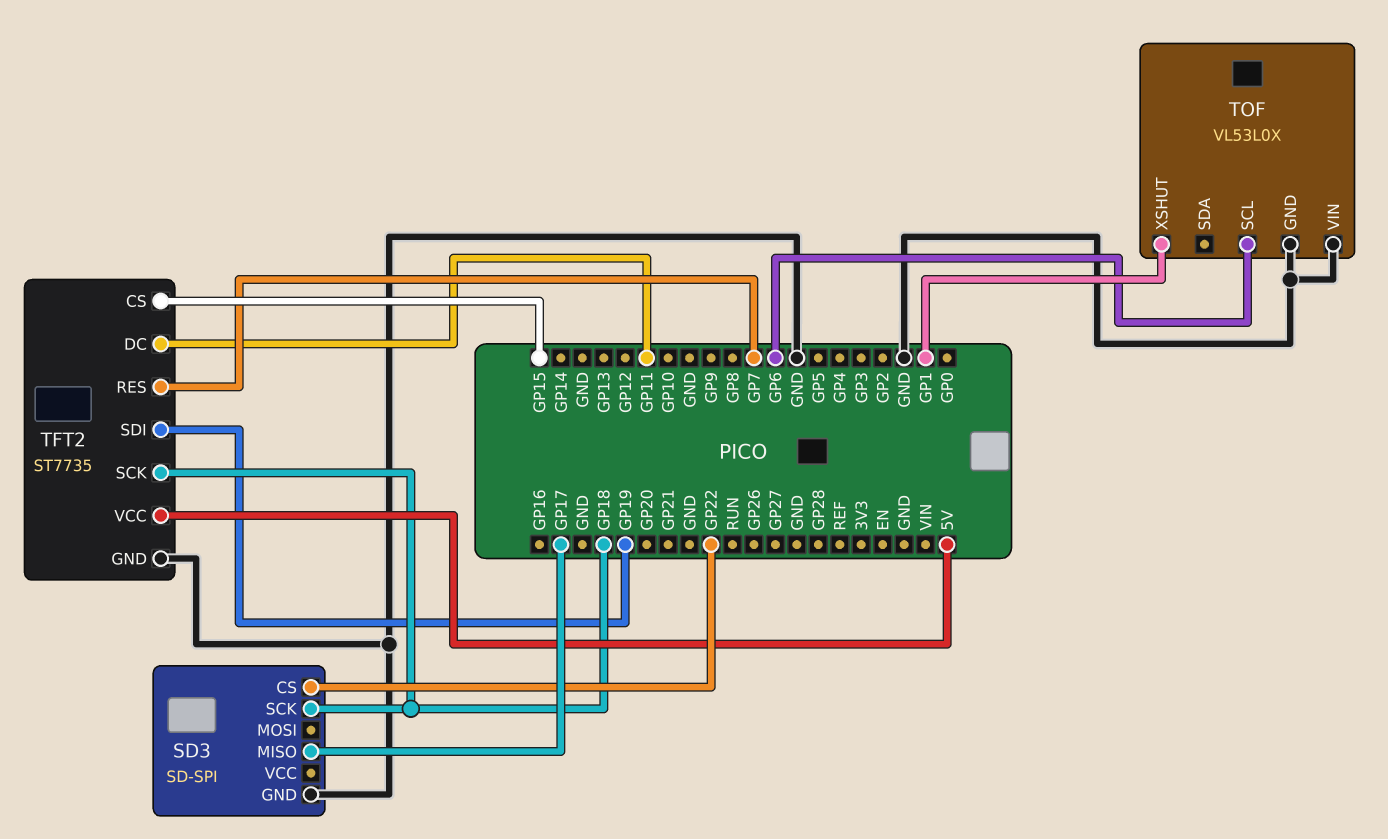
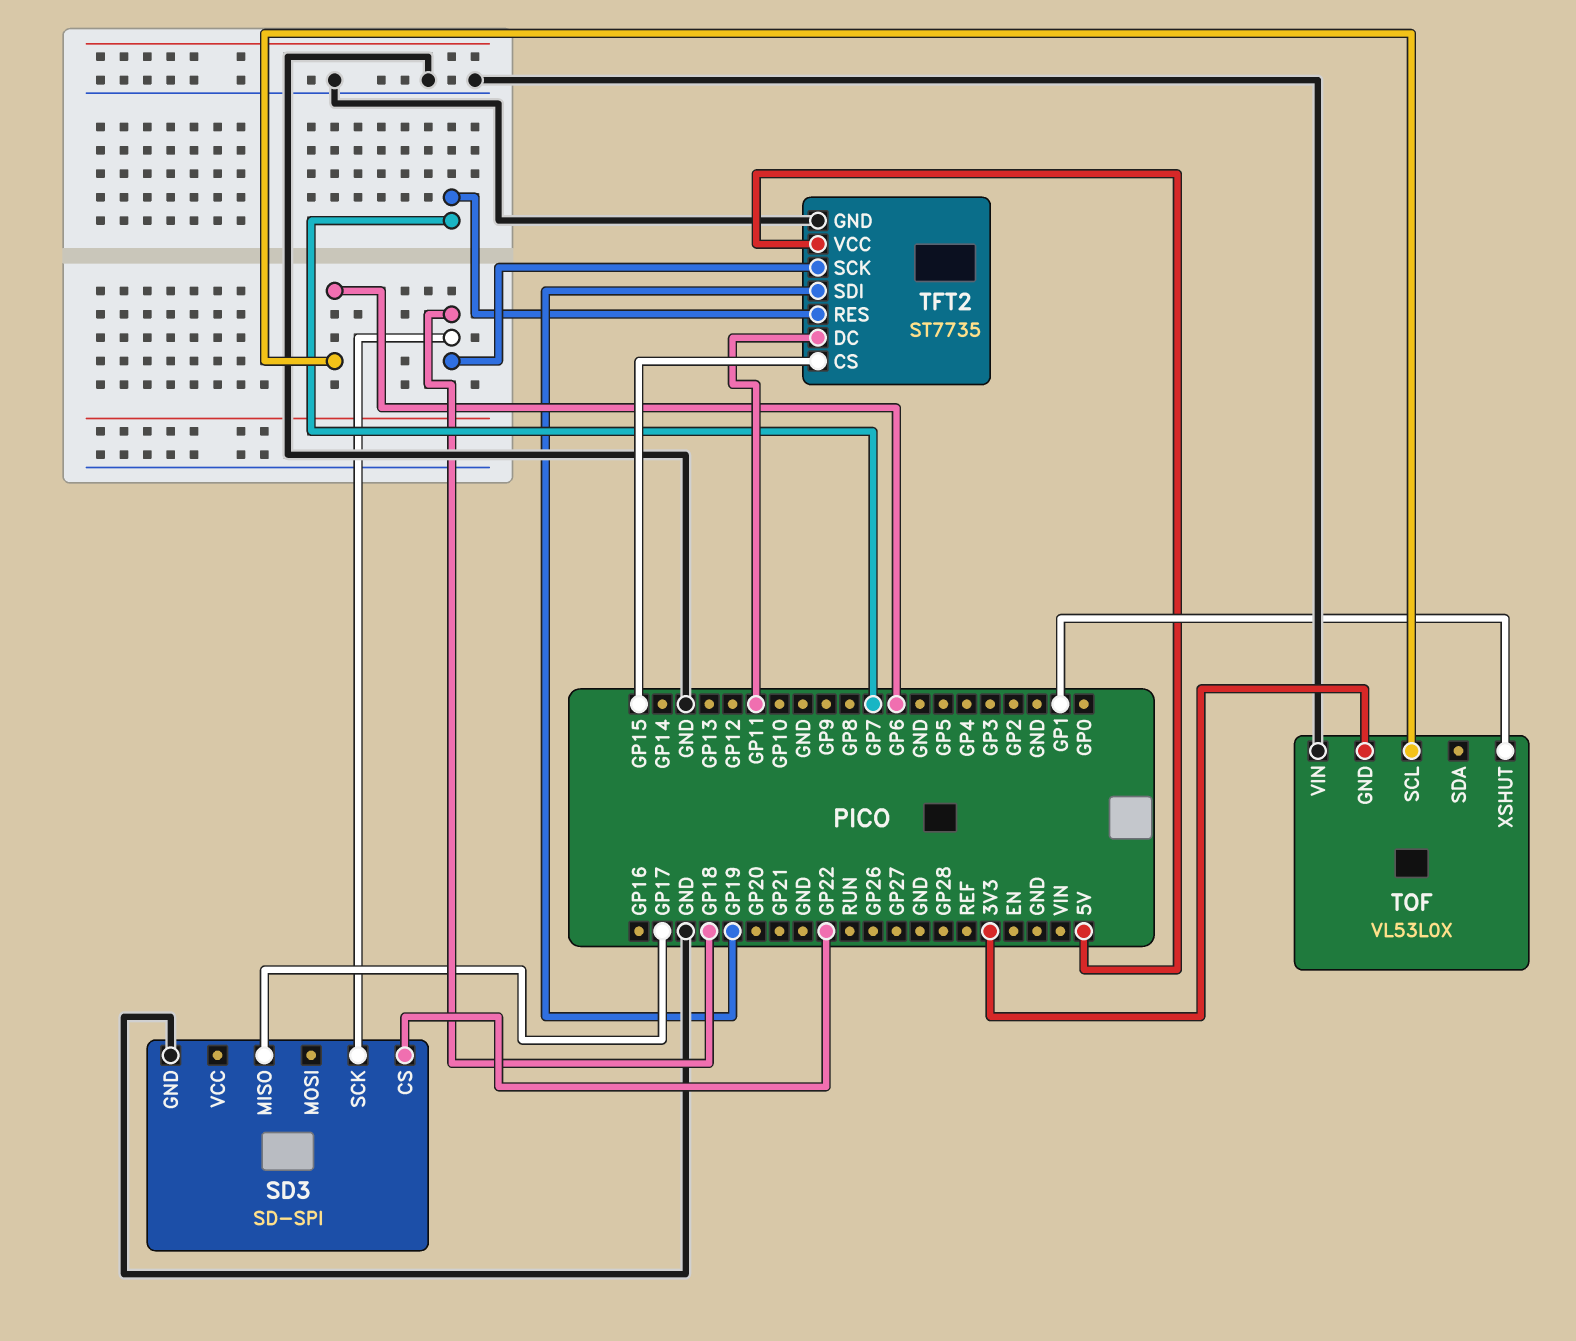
TOF pin GND: GND -> 3V3

